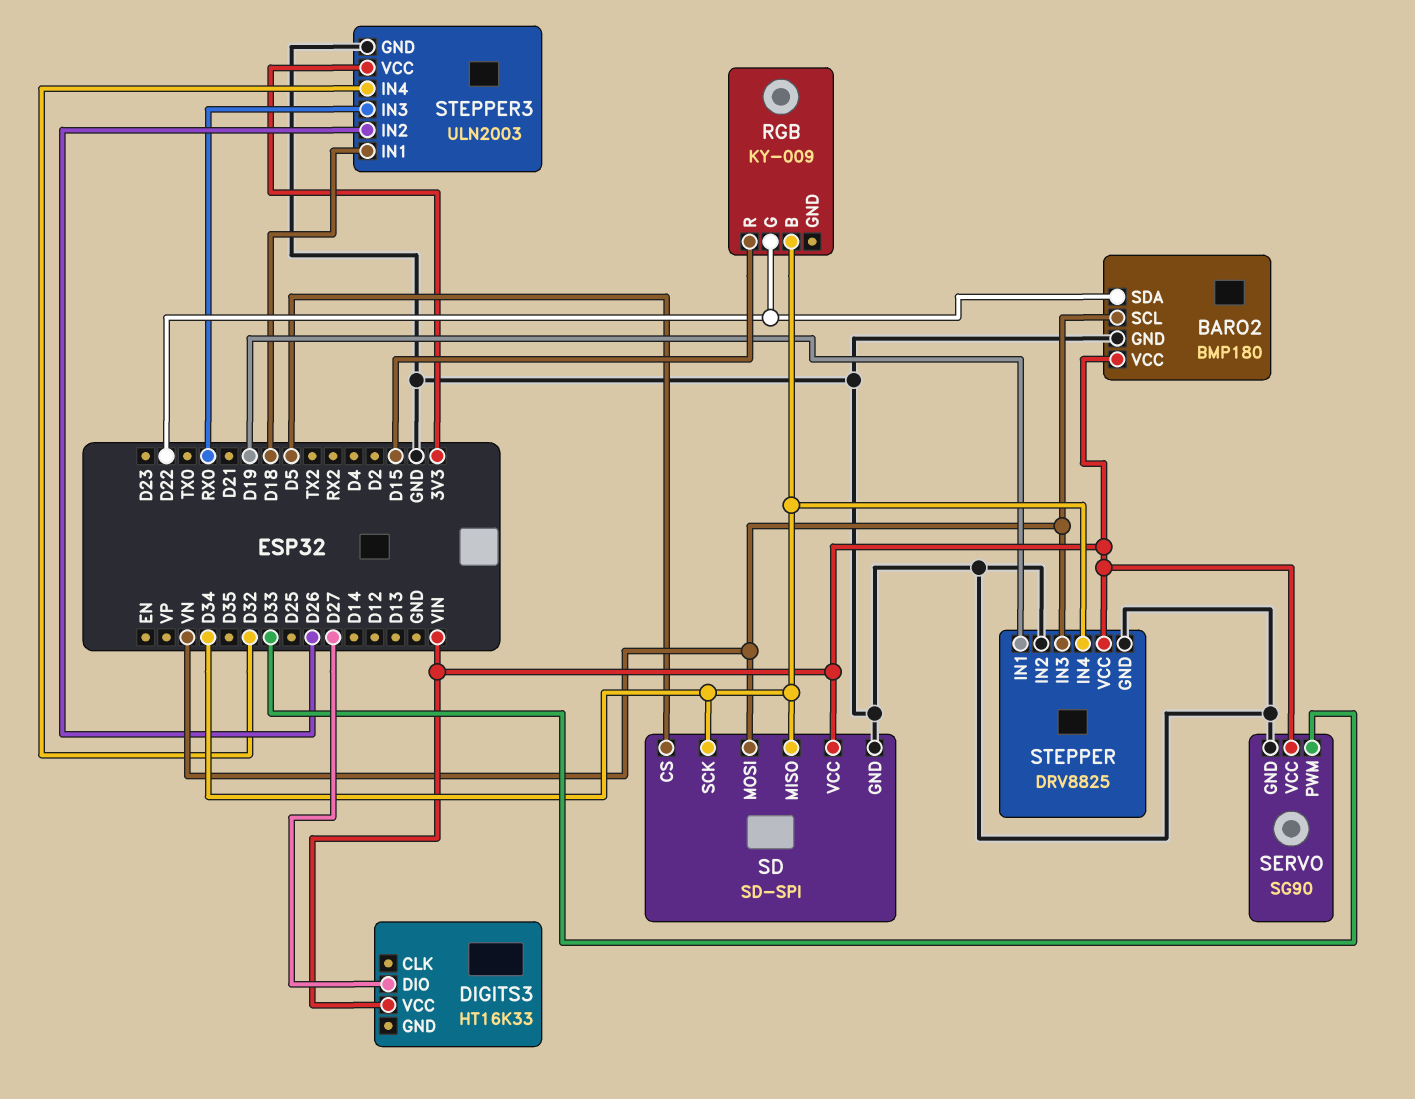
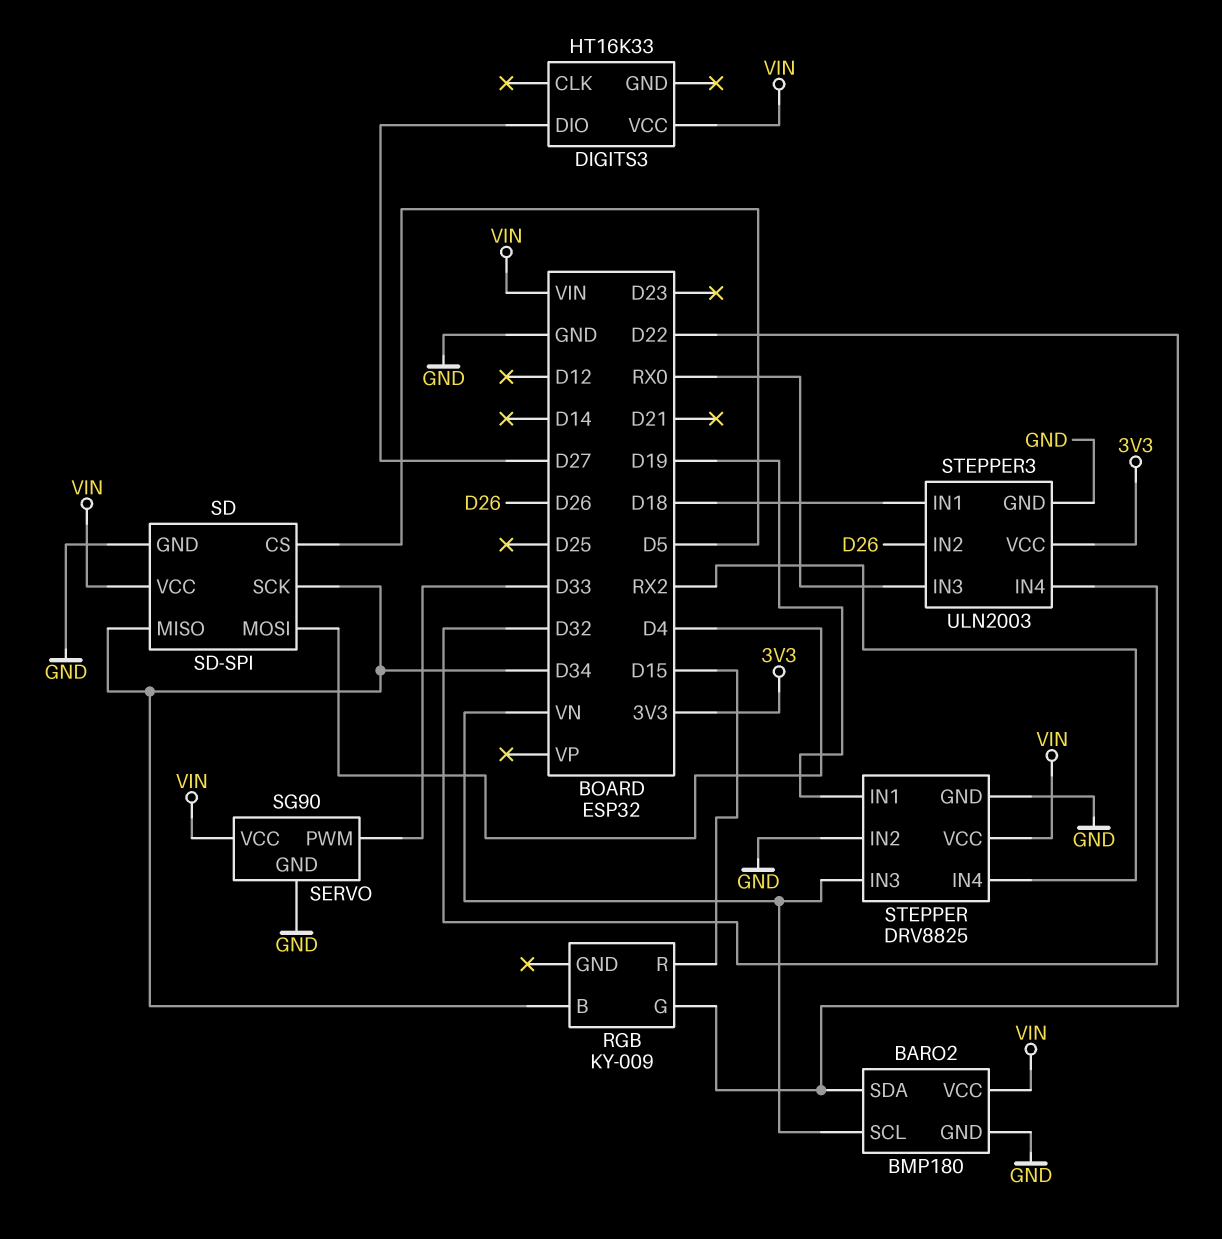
SD pin MOSI: VN -> D4
STEPPER pin IN4: D34 -> RX2

